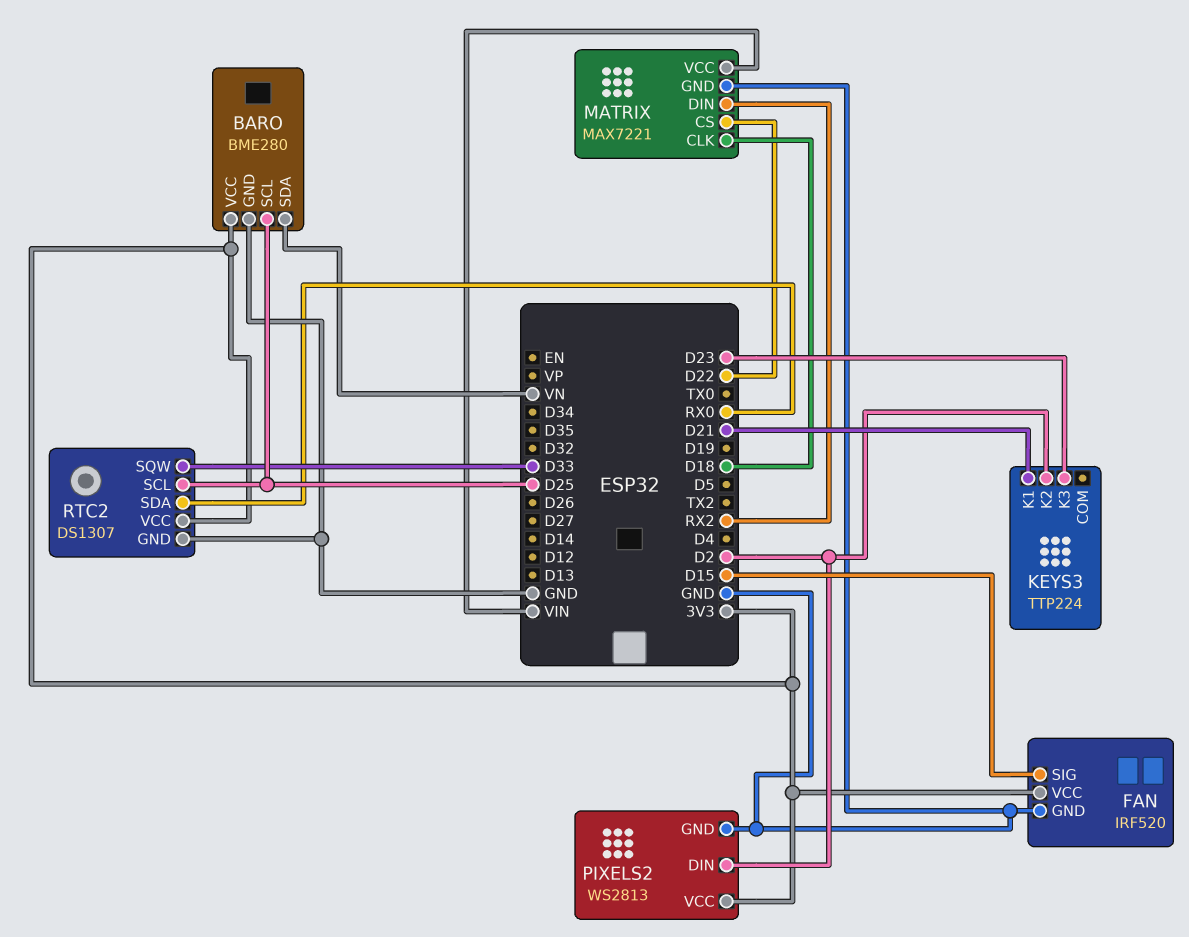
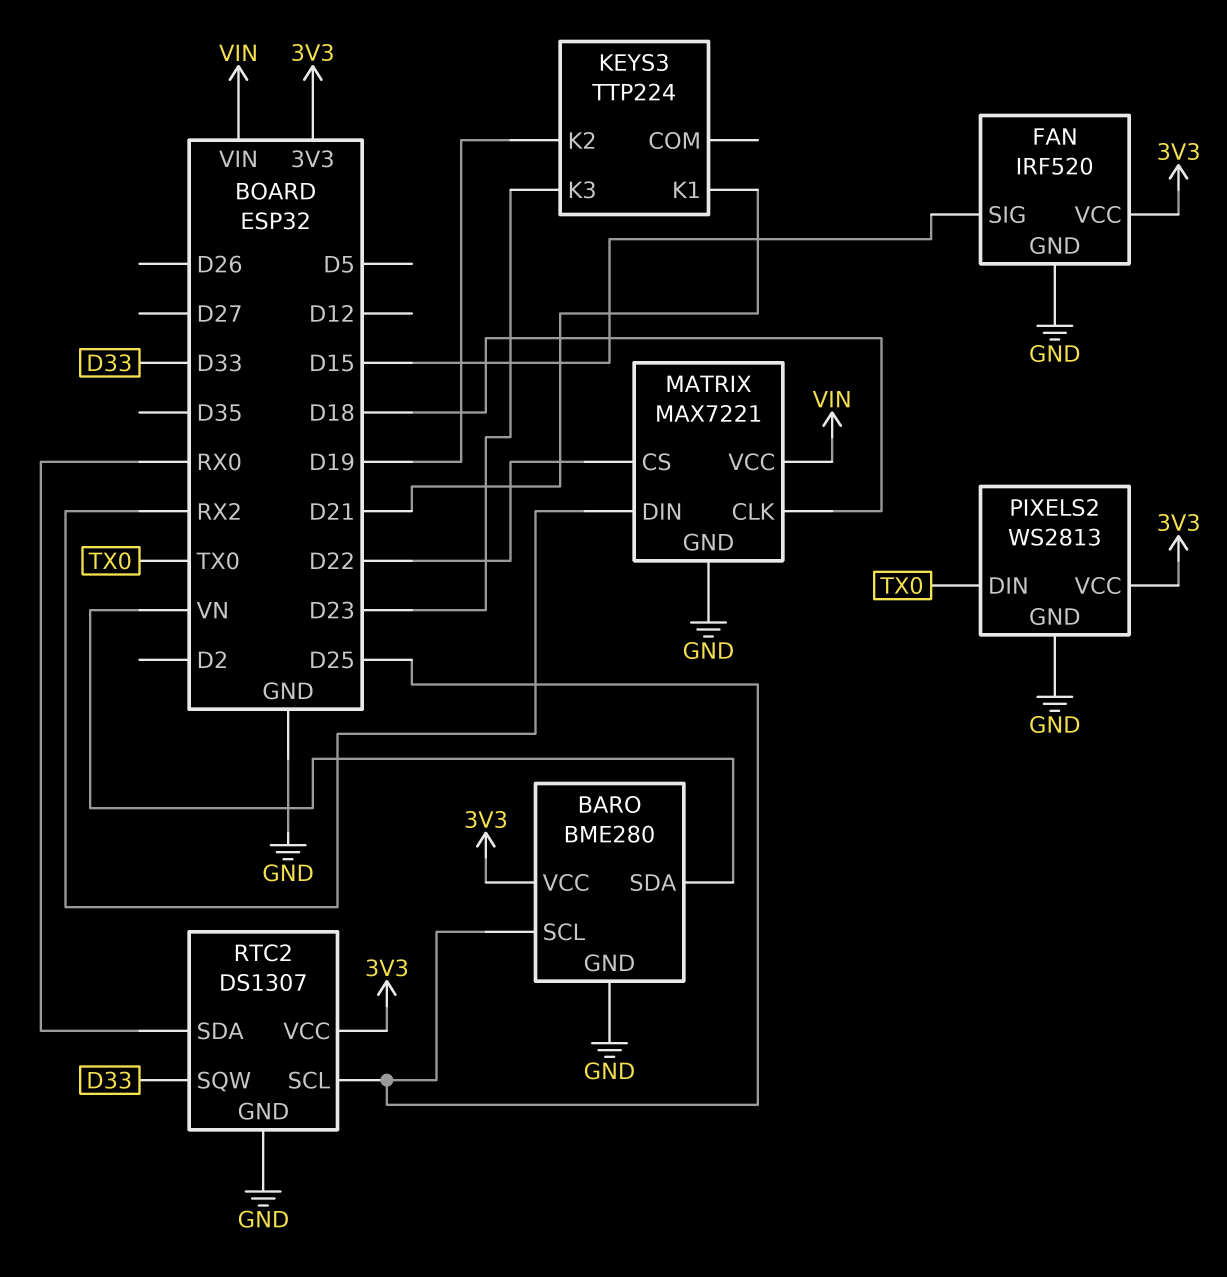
KEYS3 pin K2: D2 -> D19
PIXELS2 pin DIN: D2 -> TX0

